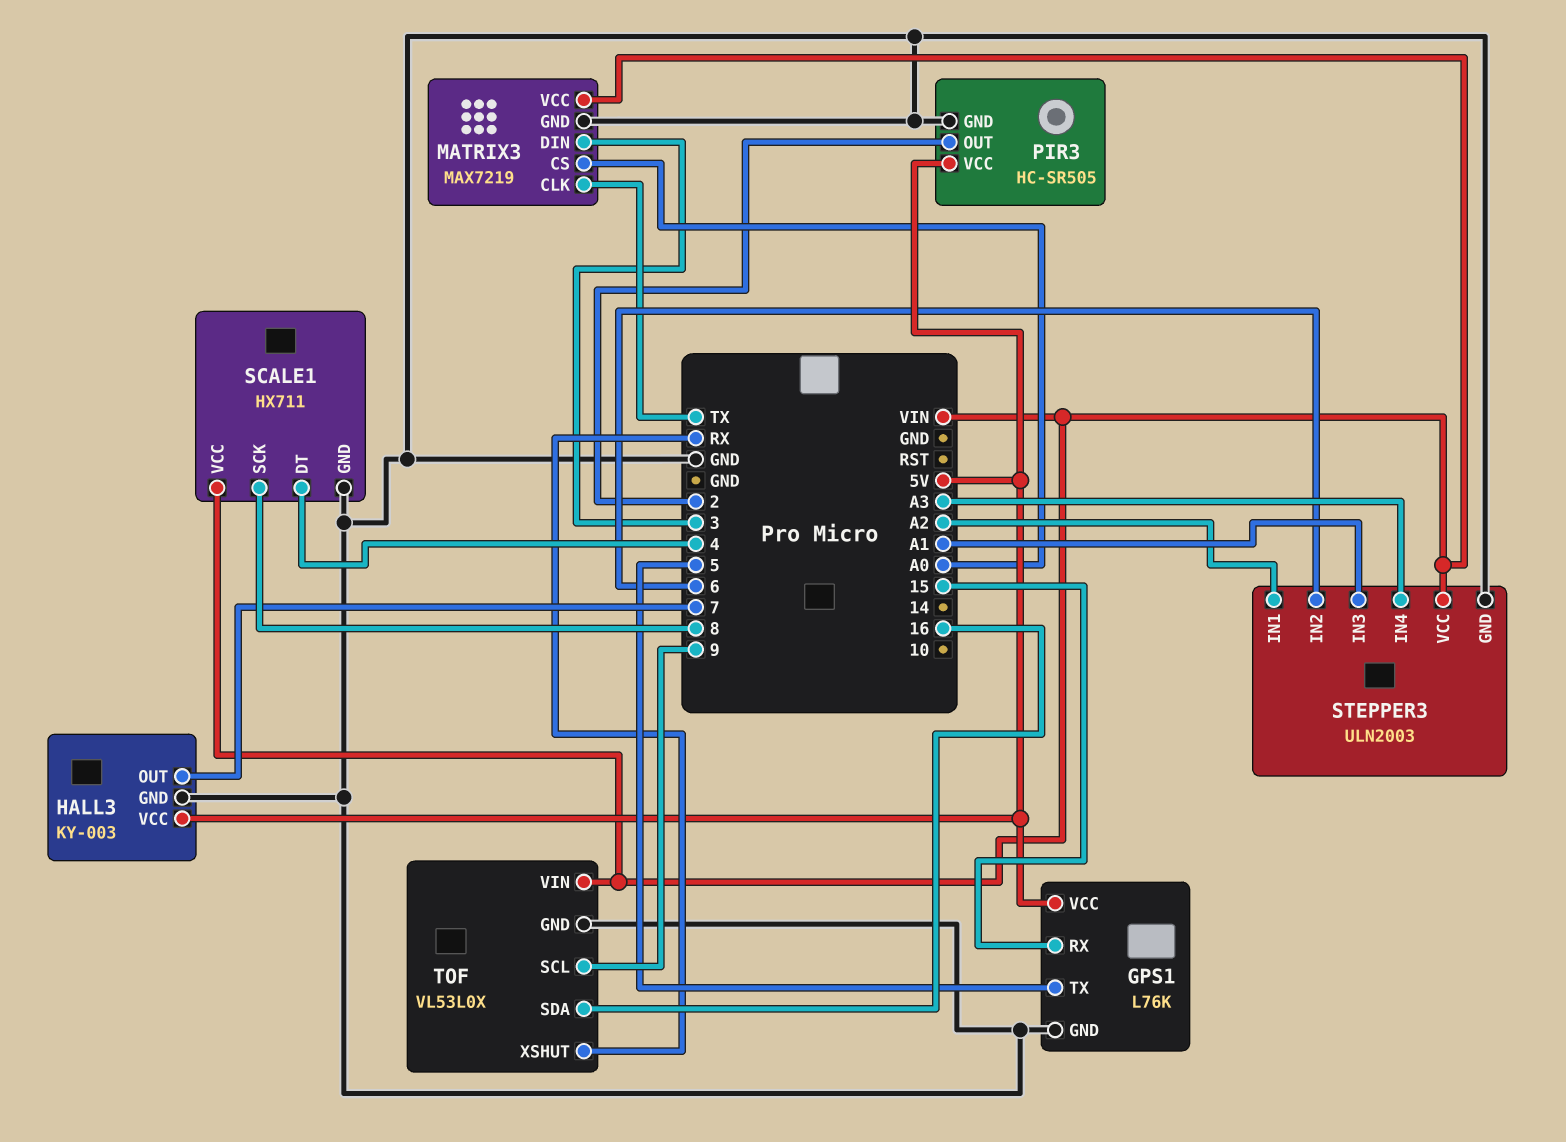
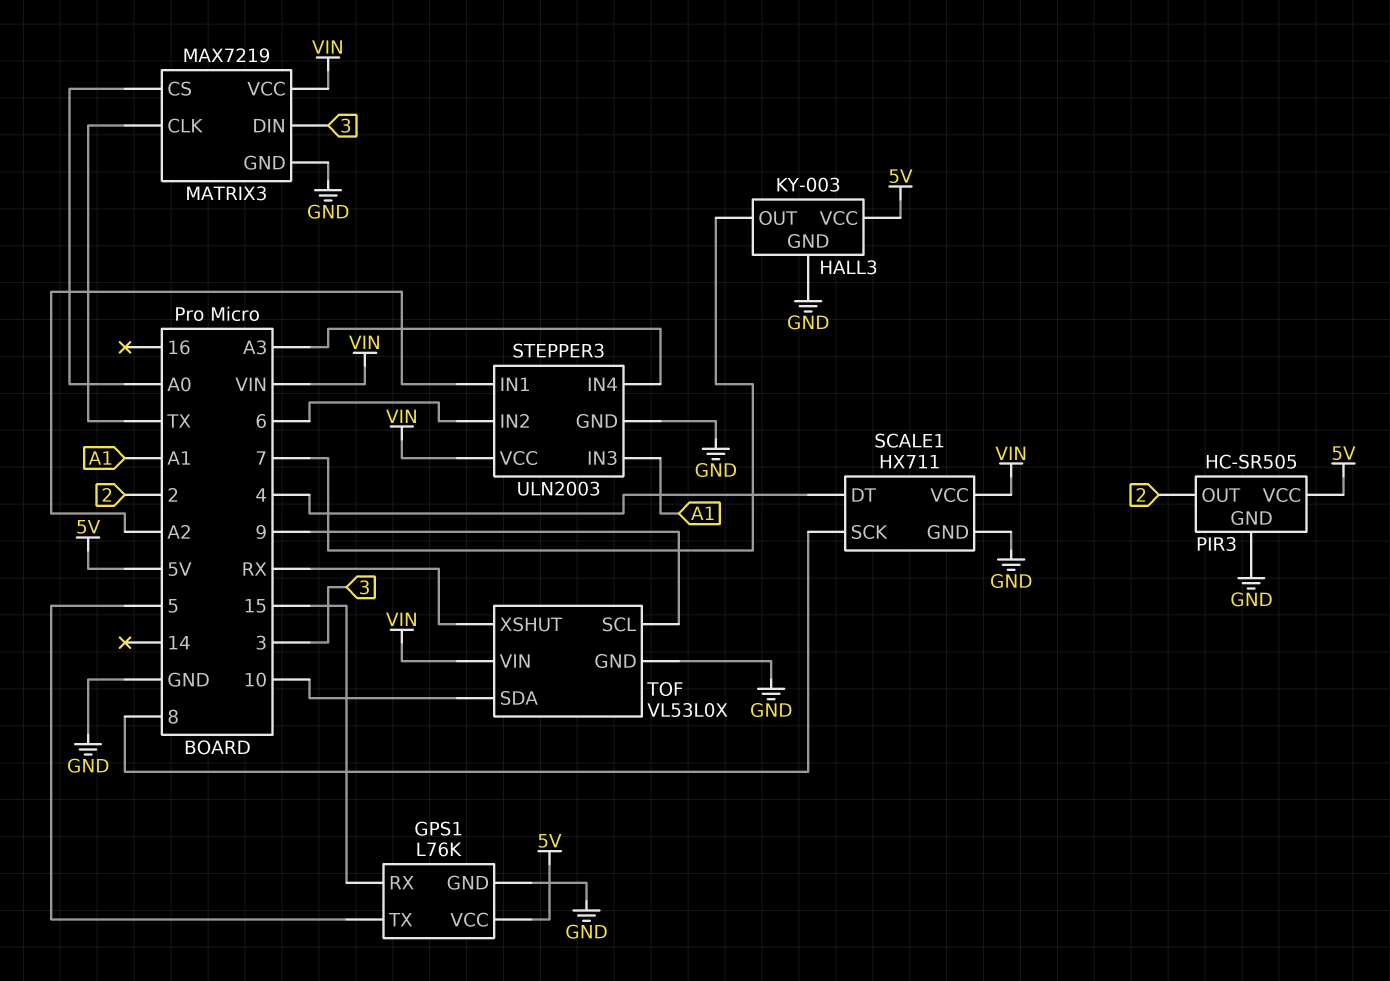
TOF pin SDA: 16 -> 10

